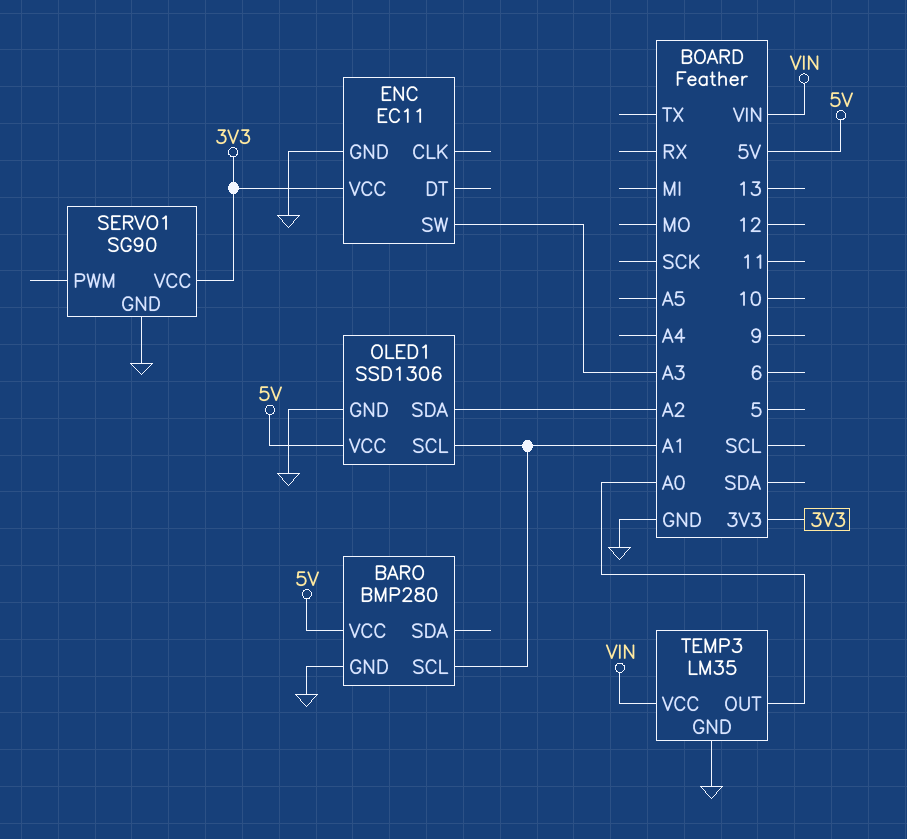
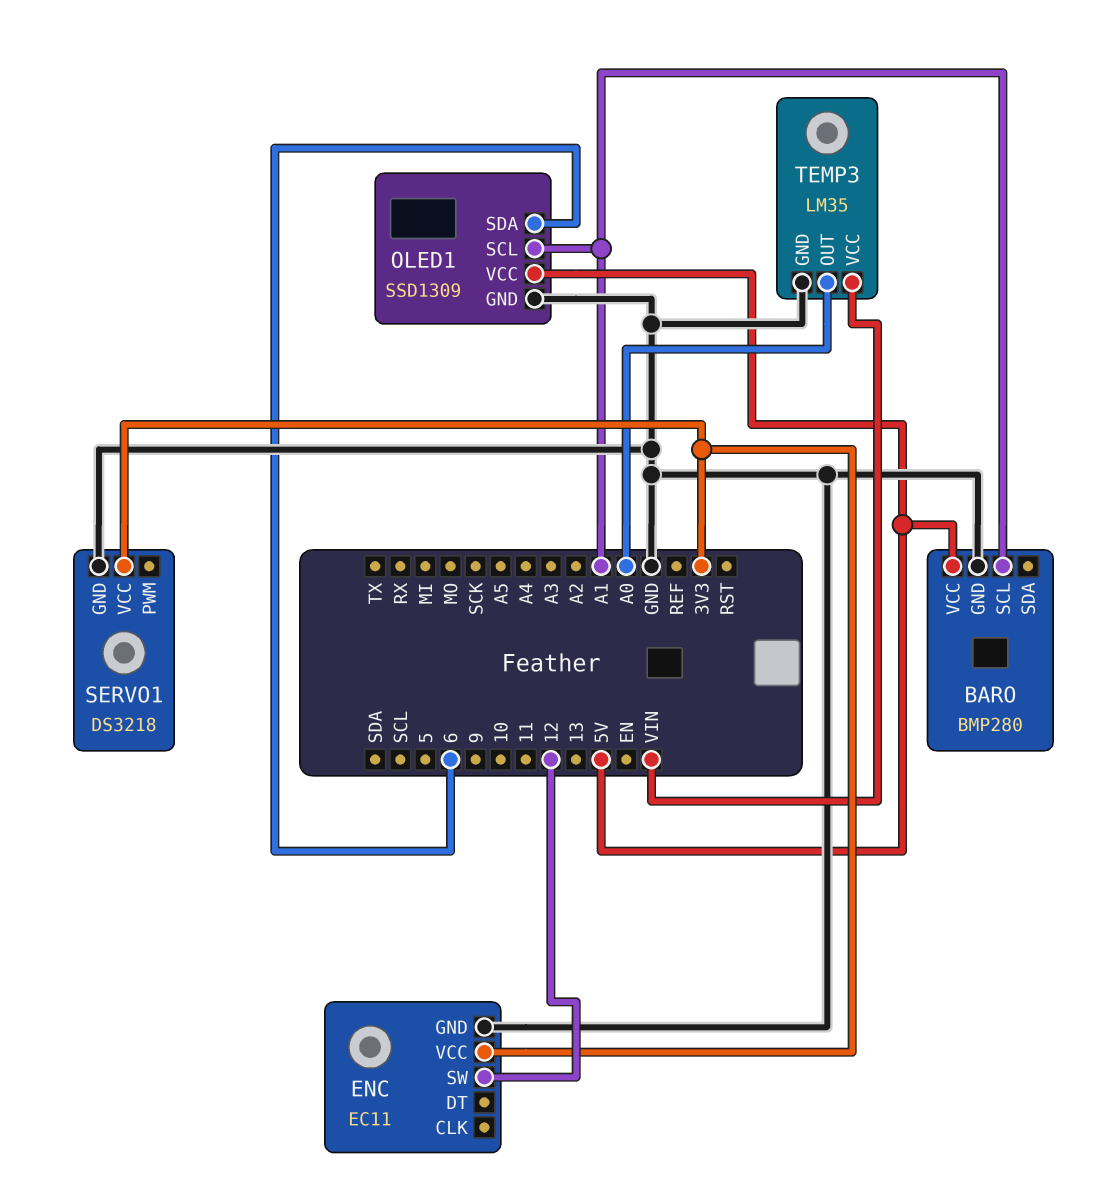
ENC pin SW: A3 -> 12
OLED1: SSD1306 -> SSD1309
OLED1 pin SDA: A2 -> 6
SERVO1: SG90 -> DS3218

